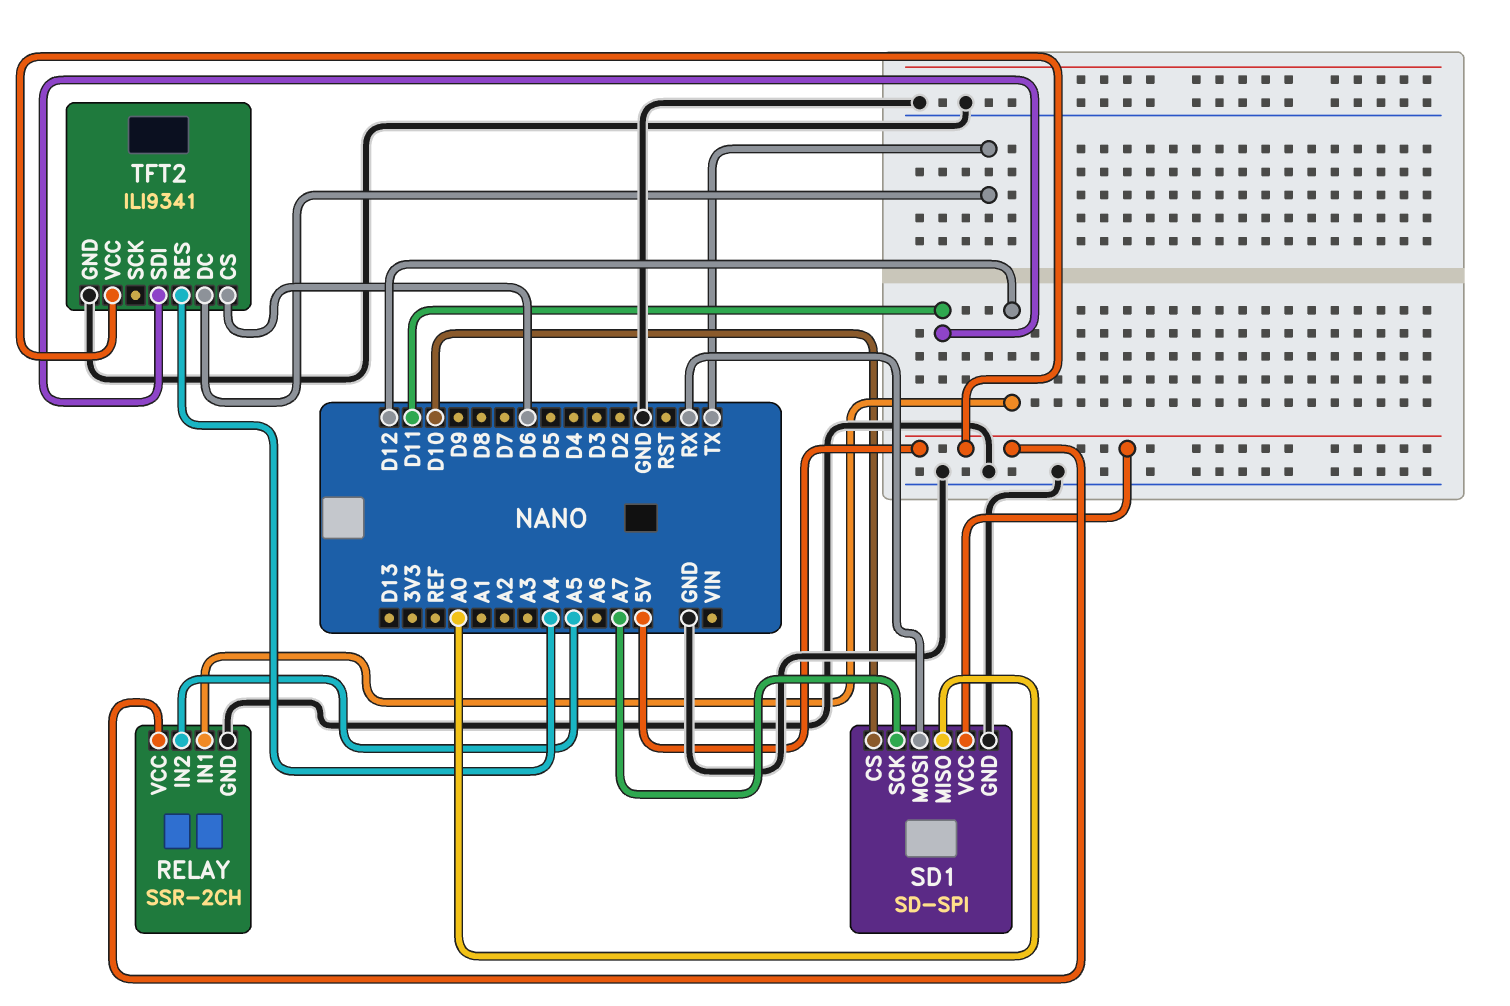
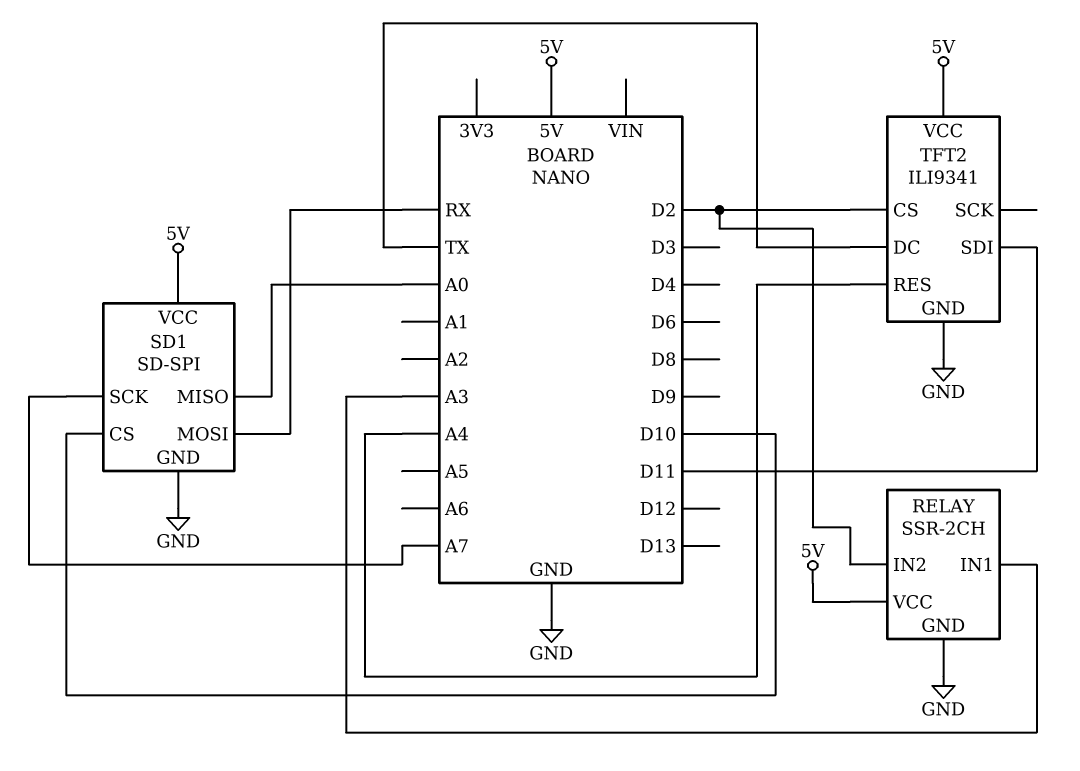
RELAY pin IN1: D12 -> A3
RELAY pin IN2: A5 -> D2
TFT2 pin CS: D6 -> D2

